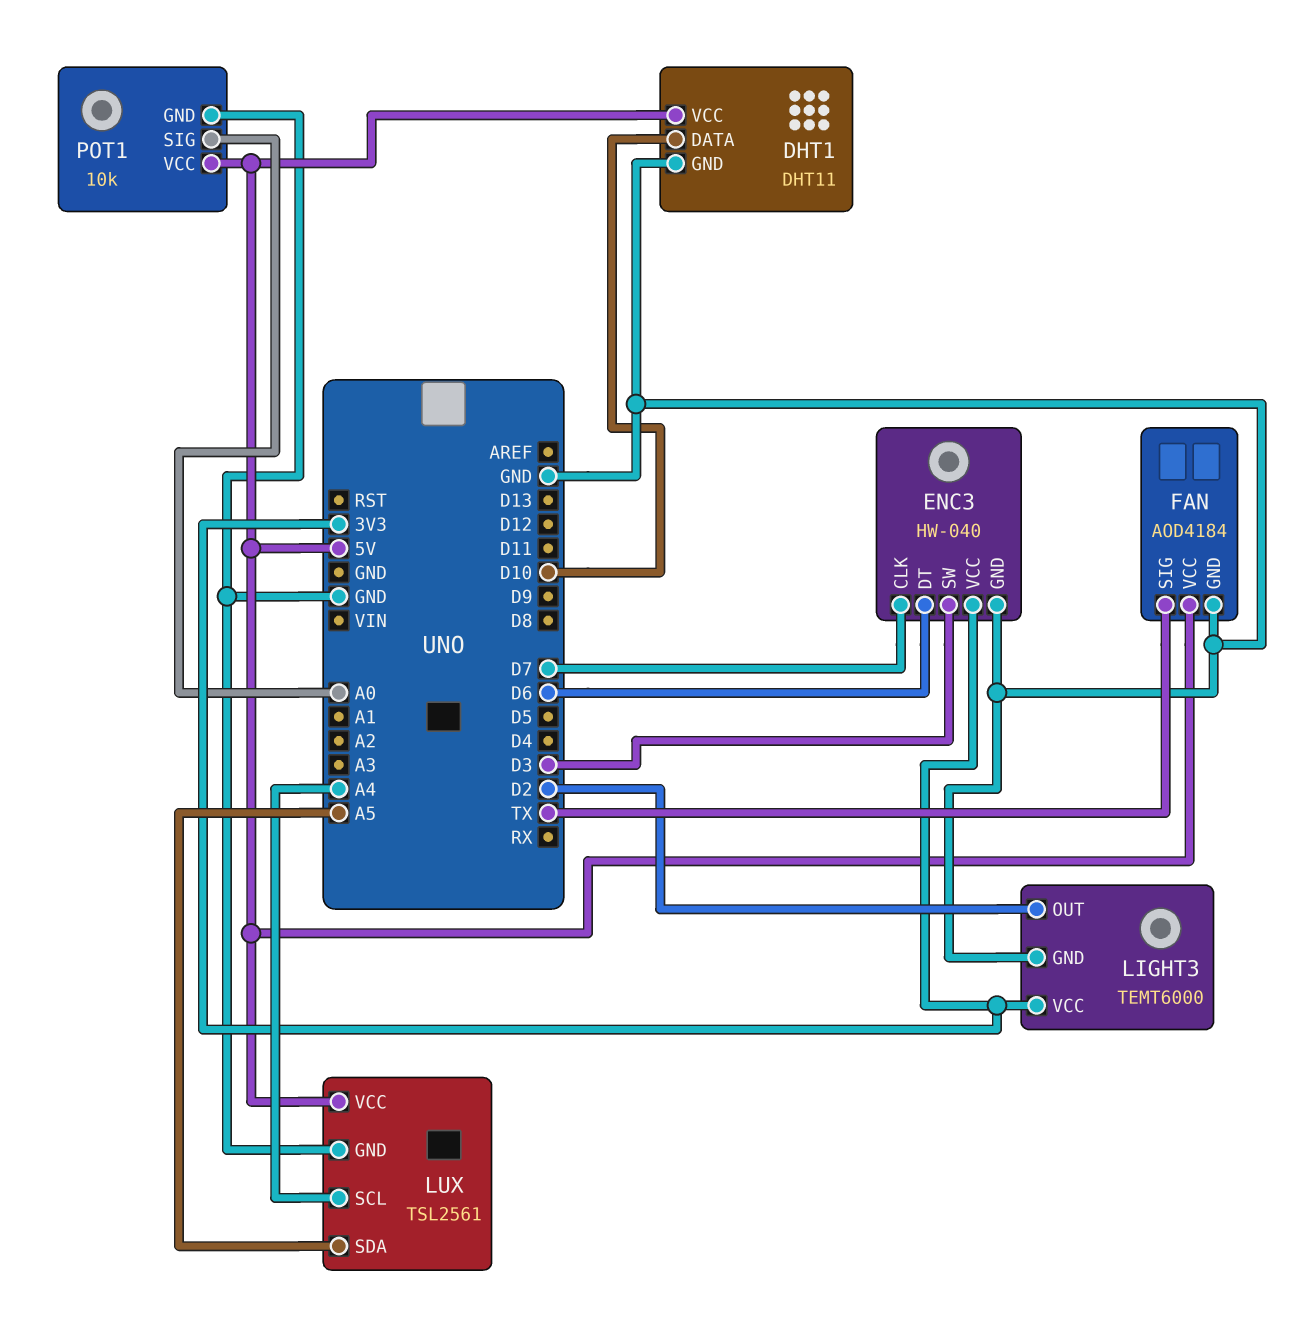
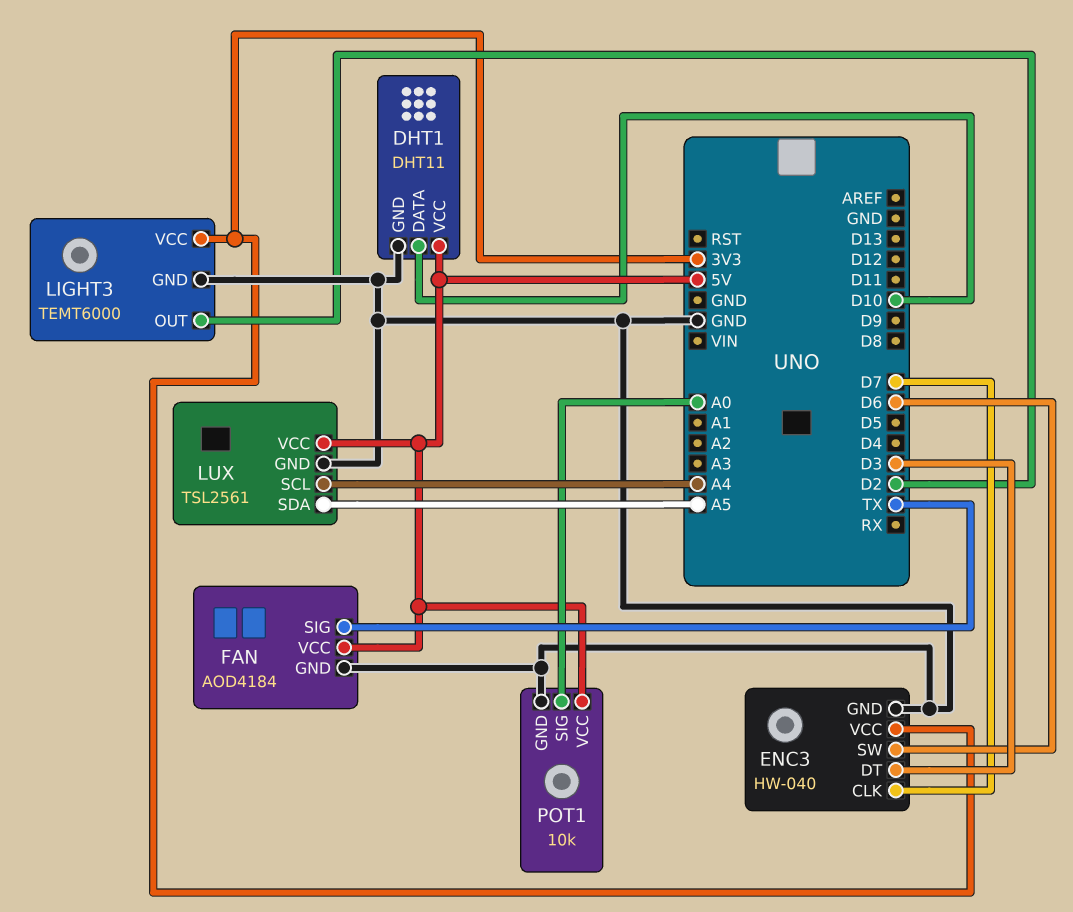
ENC3 pin DT: D6 -> D3
ENC3 pin SW: D3 -> D6

